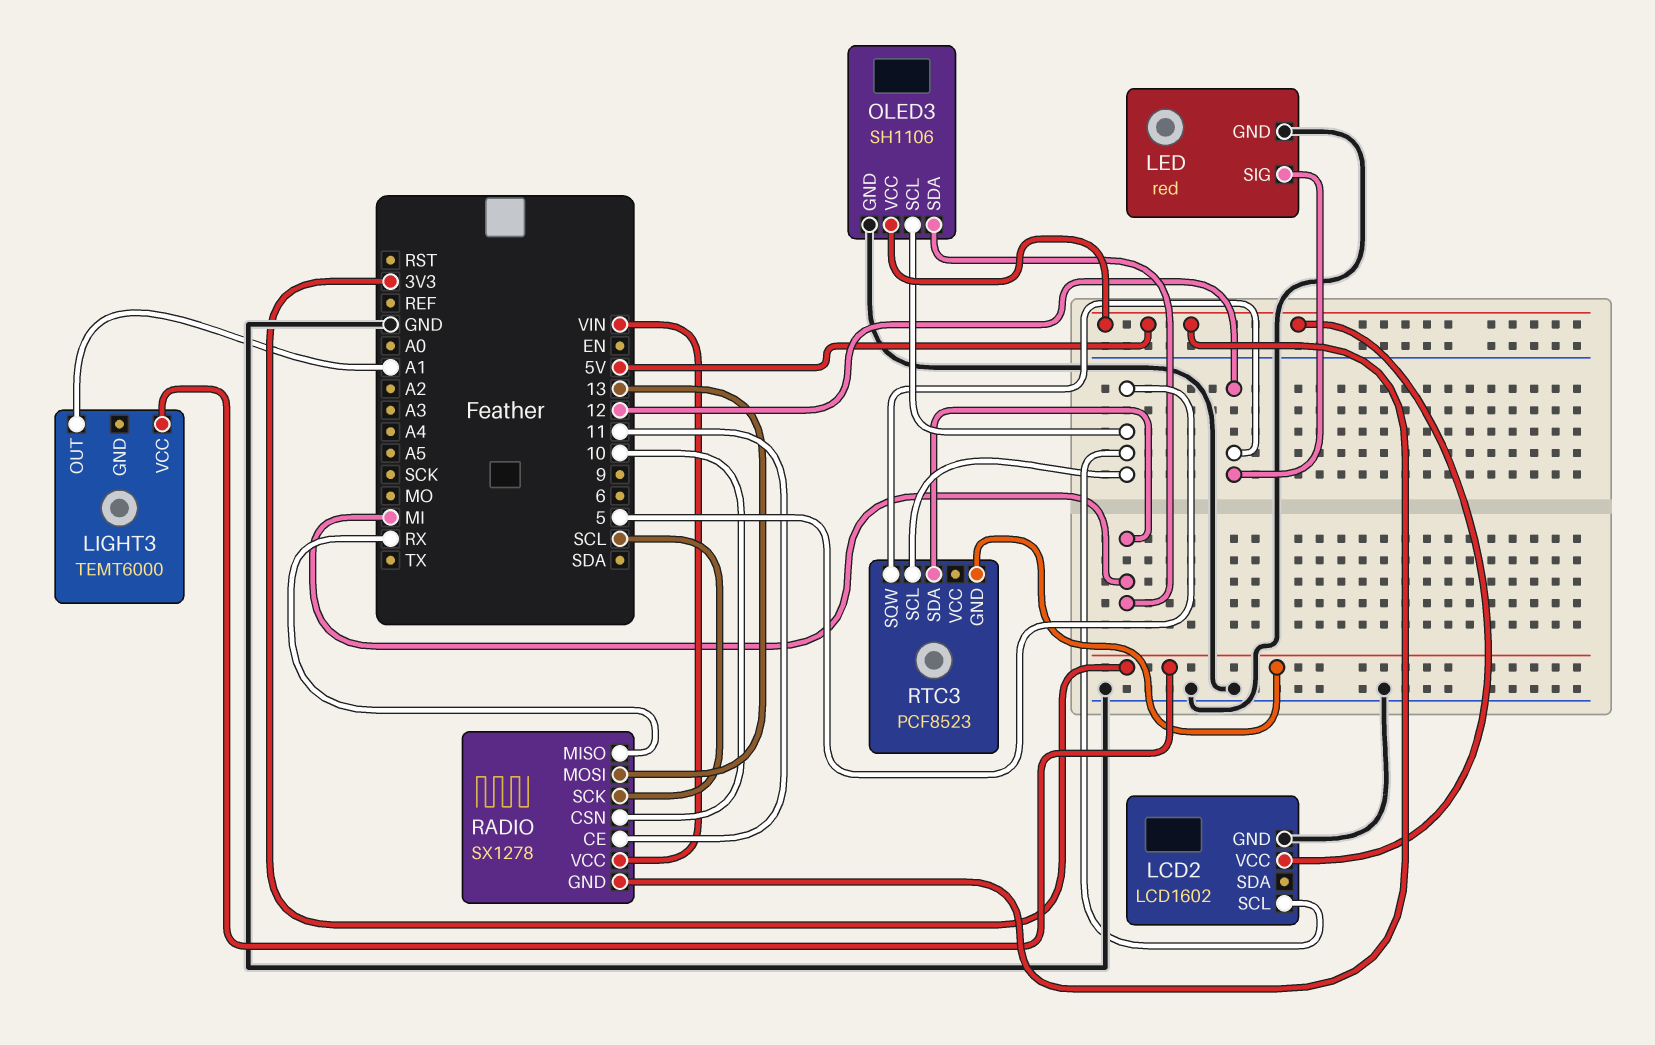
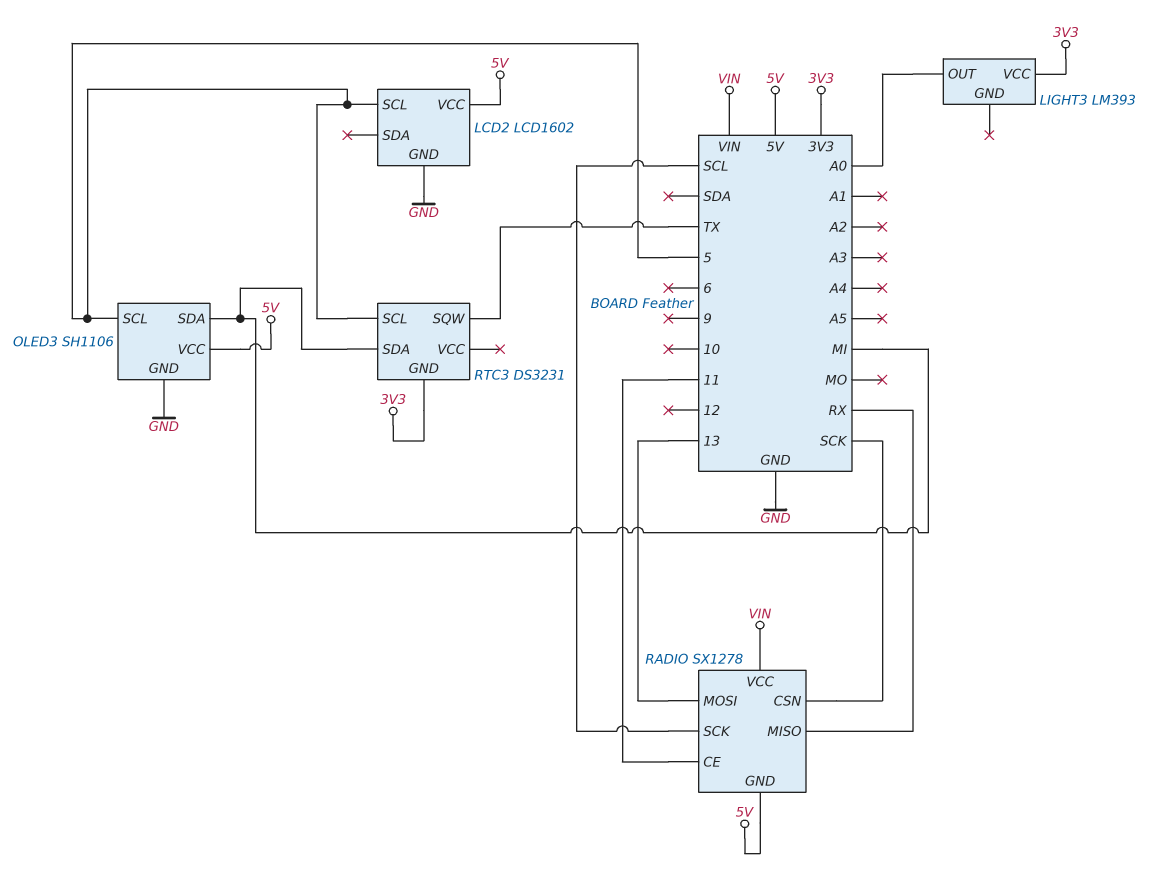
LED: red -> none
LED pin GND: GND -> none
LED pin SIG: 12 -> none
LIGHT3: TEMT6000 -> LM393
LIGHT3 pin OUT: A1 -> A0
RADIO pin CSN: 10 -> SCK
RTC3: PCF8523 -> DS3231
RTC3 pin SQW: 12 -> TX

